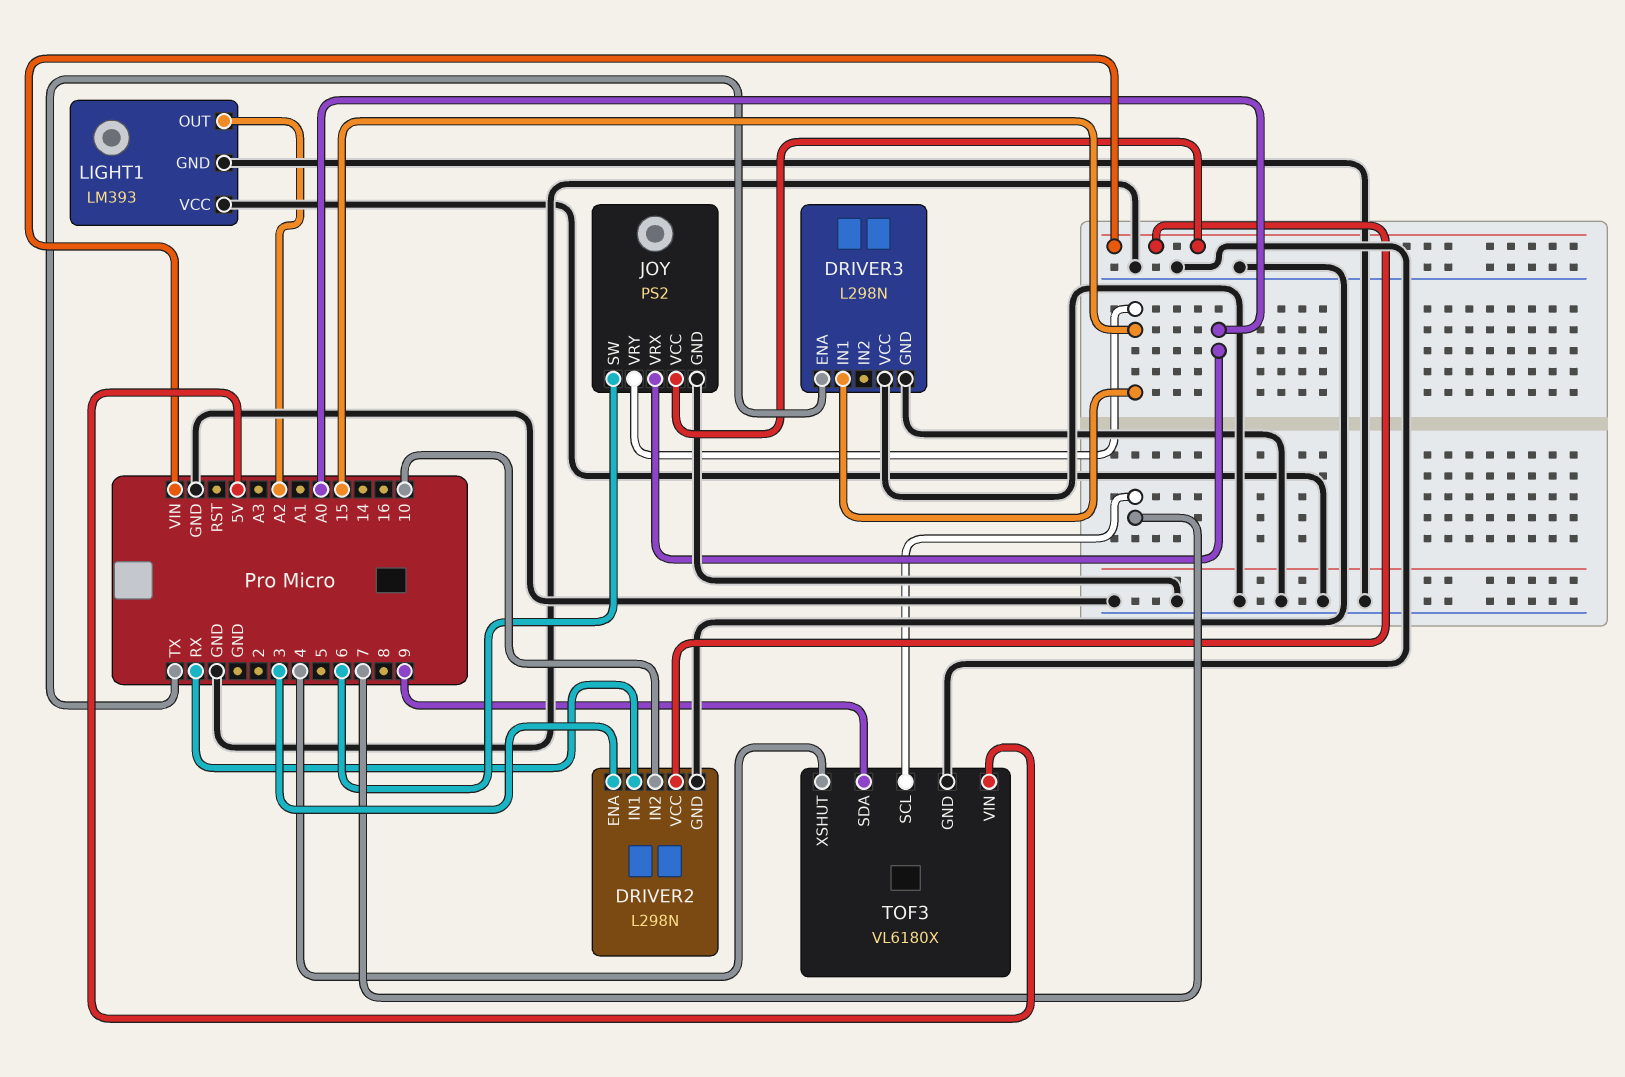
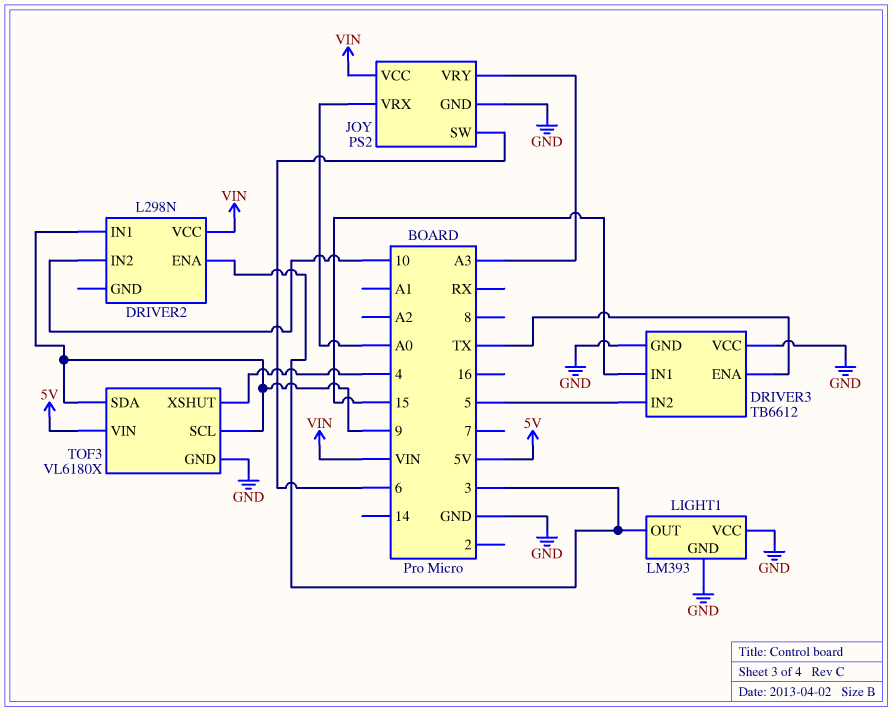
DRIVER2 pin GND: GND -> none
DRIVER2 pin IN1: RX -> 9
DRIVER3: L298N -> TB6612
DRIVER3 pin IN2: none -> 5
JOY pin VRY: 15 -> A3
LIGHT1 pin OUT: A2 -> 3
TOF3 pin SCL: 7 -> 9

